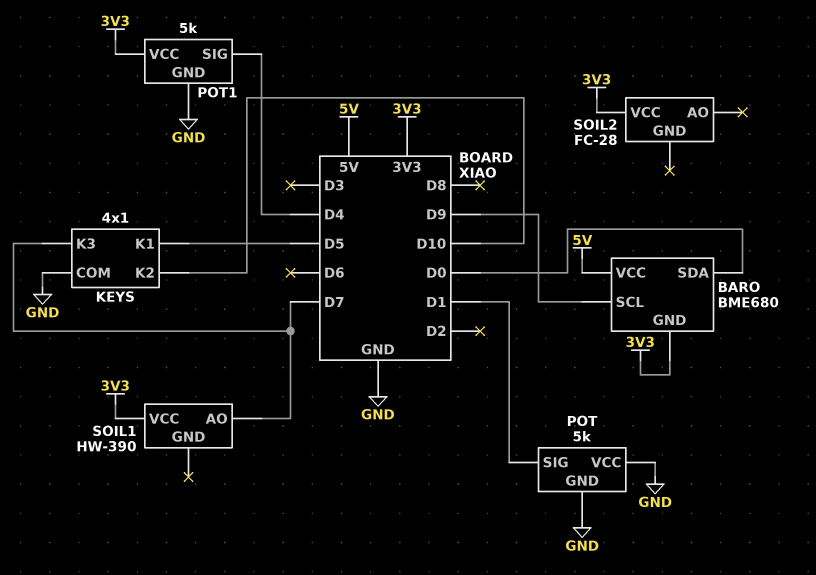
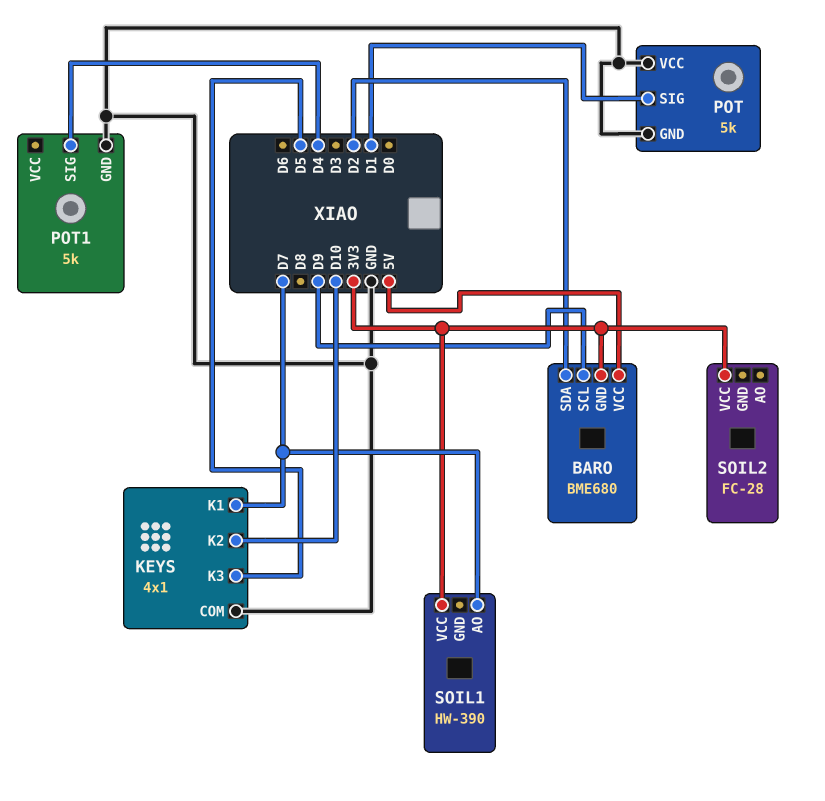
BARO pin SDA: D0 -> D2
KEYS pin K1: D5 -> D7
KEYS pin K3: D7 -> D5
POT1 pin VCC: 3V3 -> none

